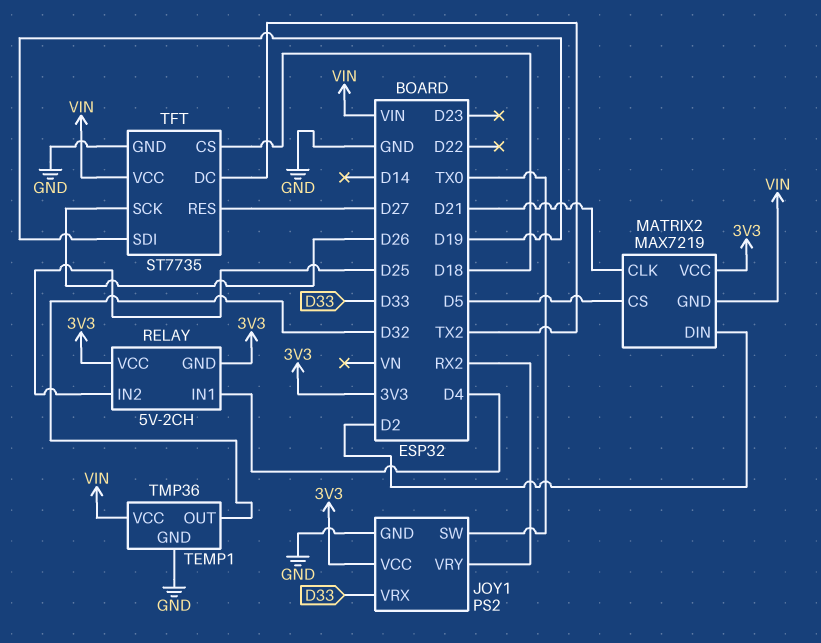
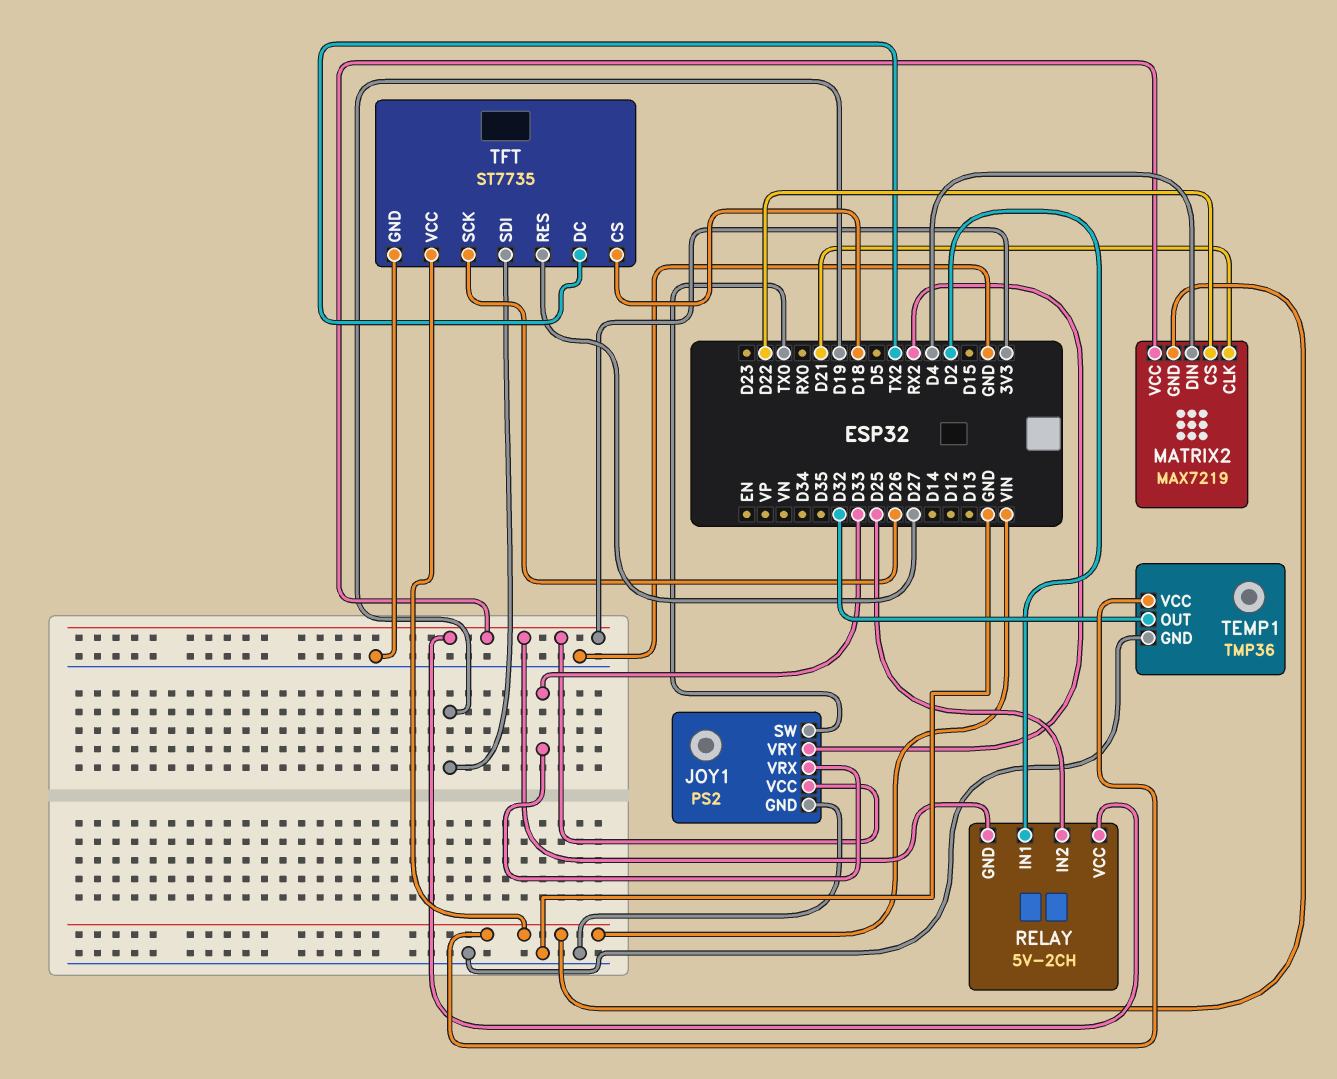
MATRIX2 pin CS: D5 -> D22
MATRIX2 pin DIN: D2 -> D4
RELAY pin IN1: D4 -> D2

